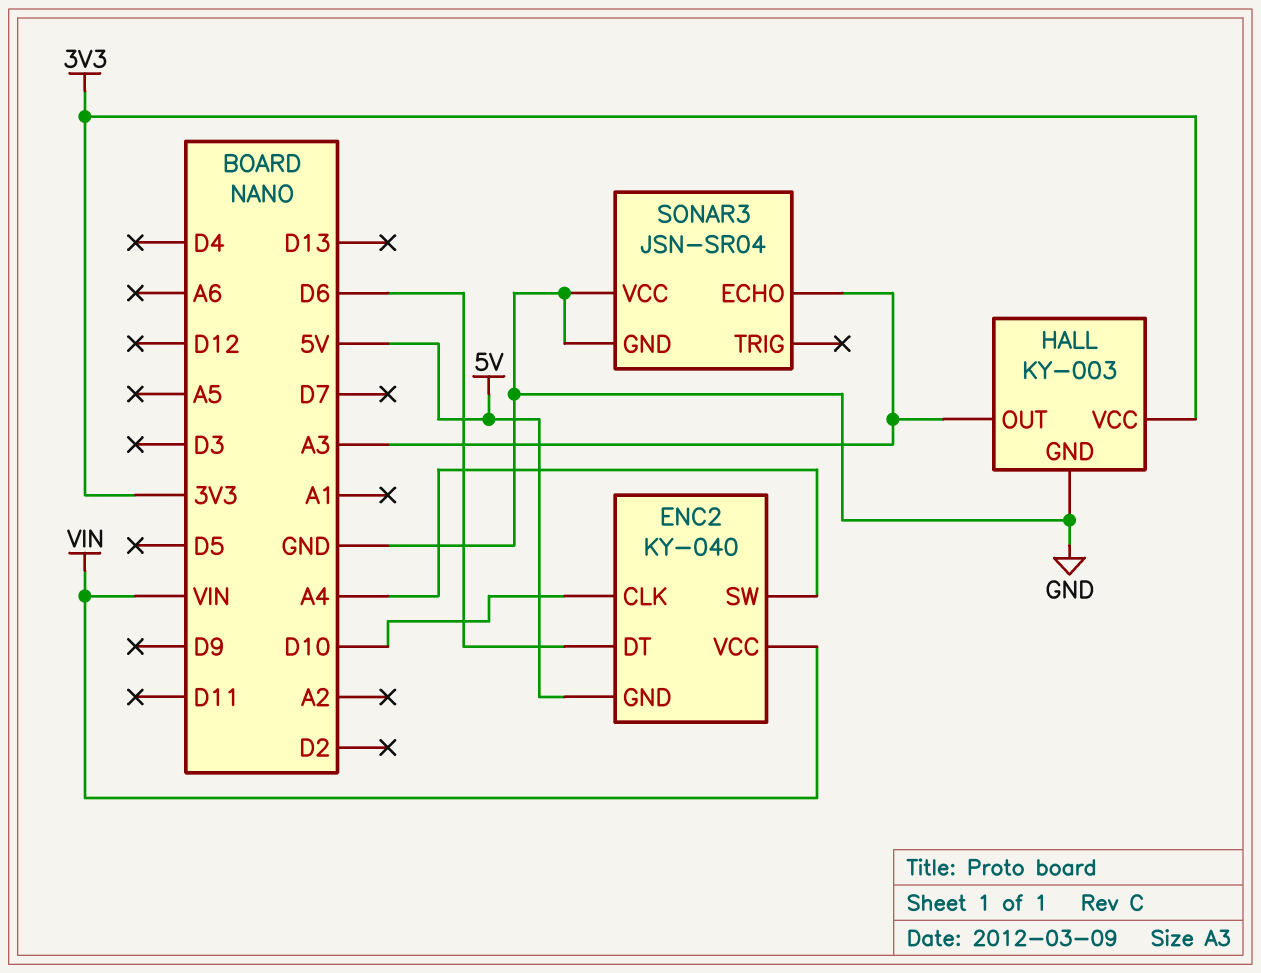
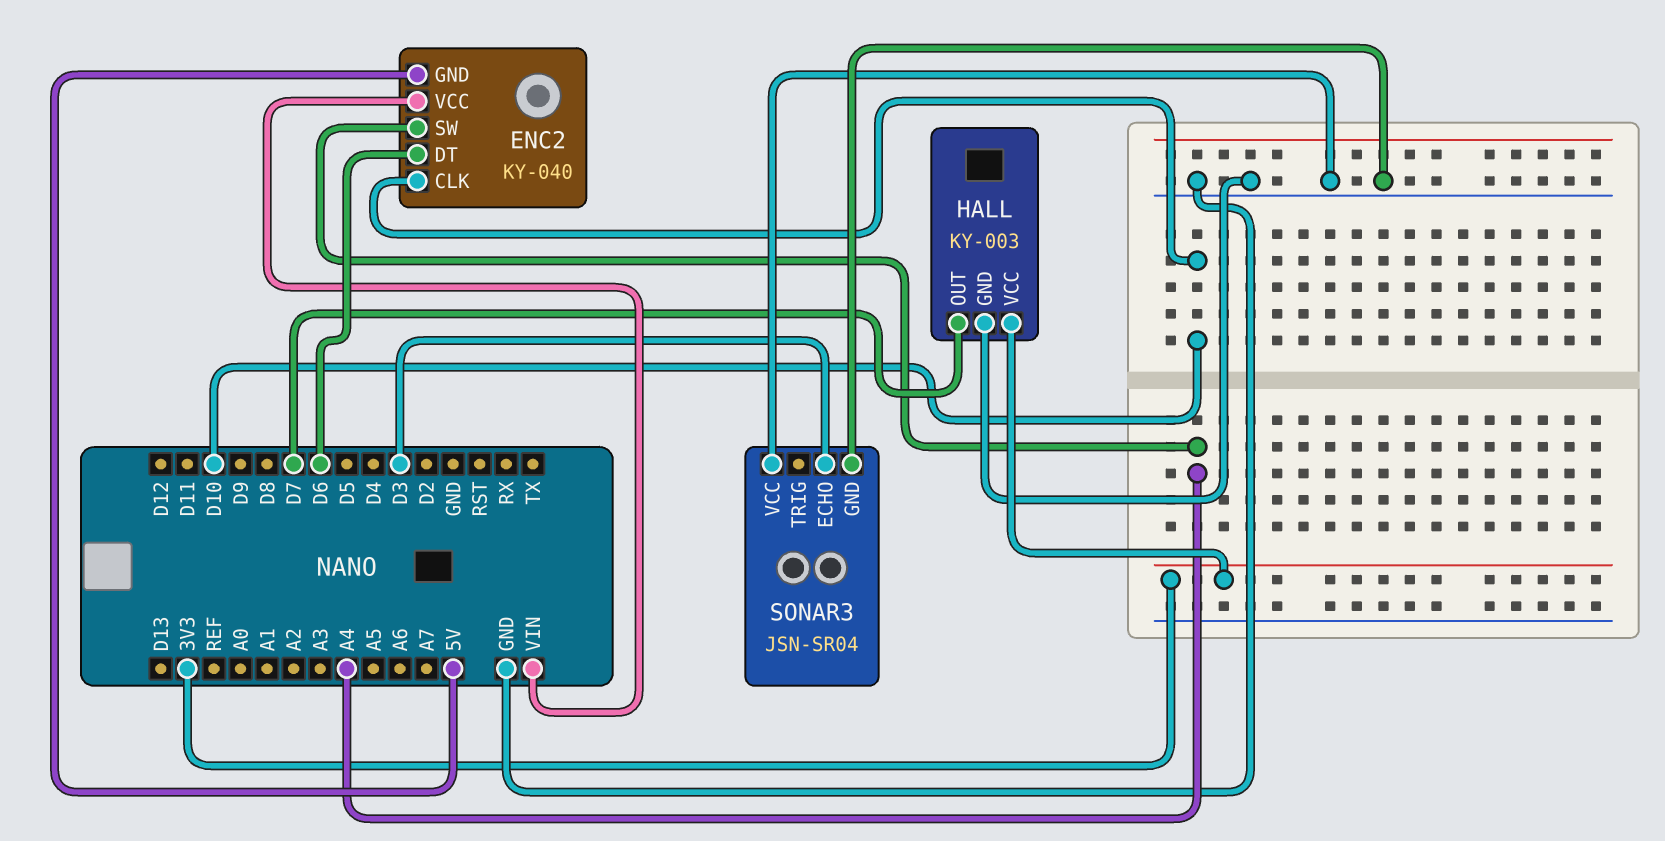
HALL pin OUT: A3 -> D7
SONAR3 pin ECHO: A3 -> D3

